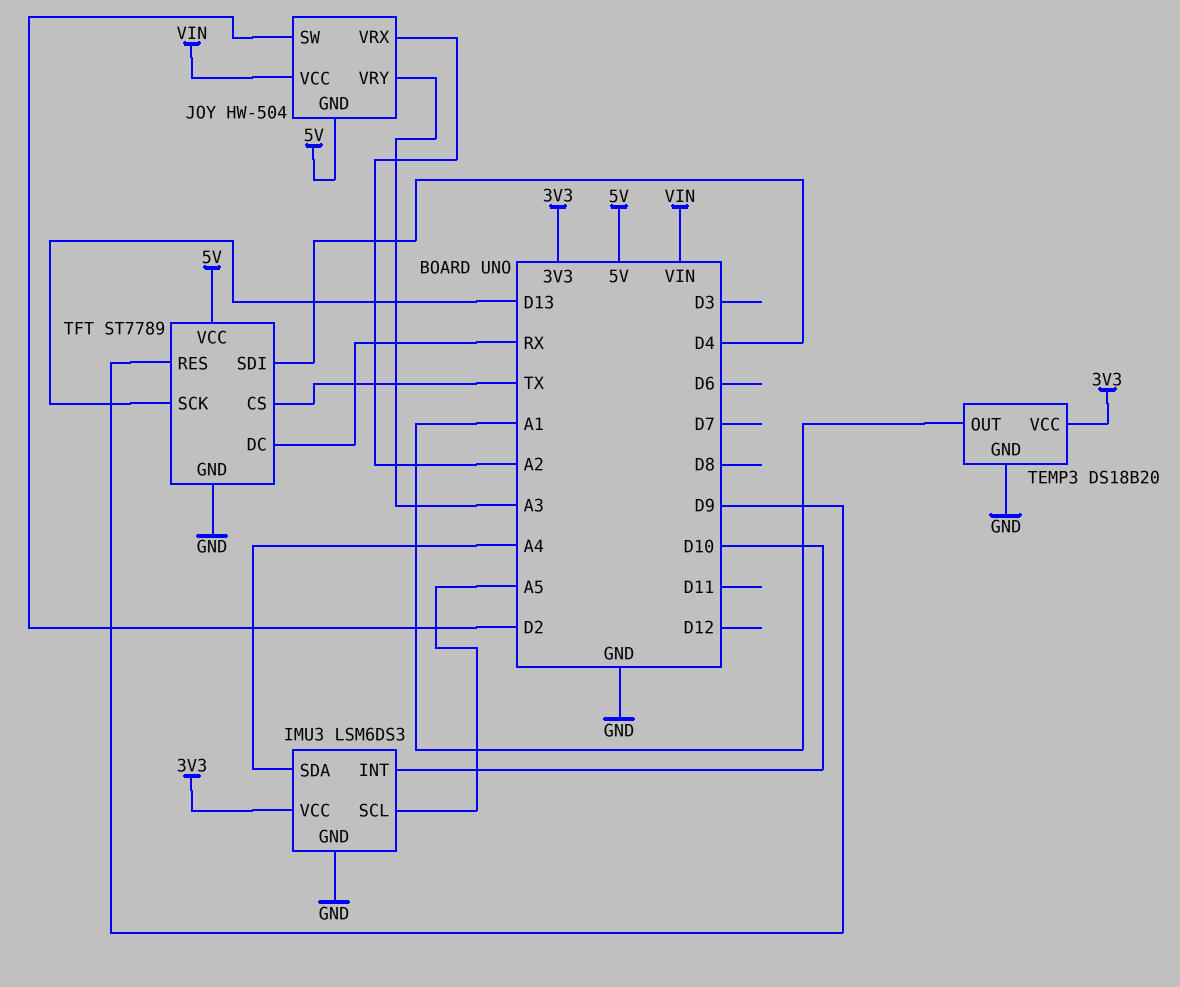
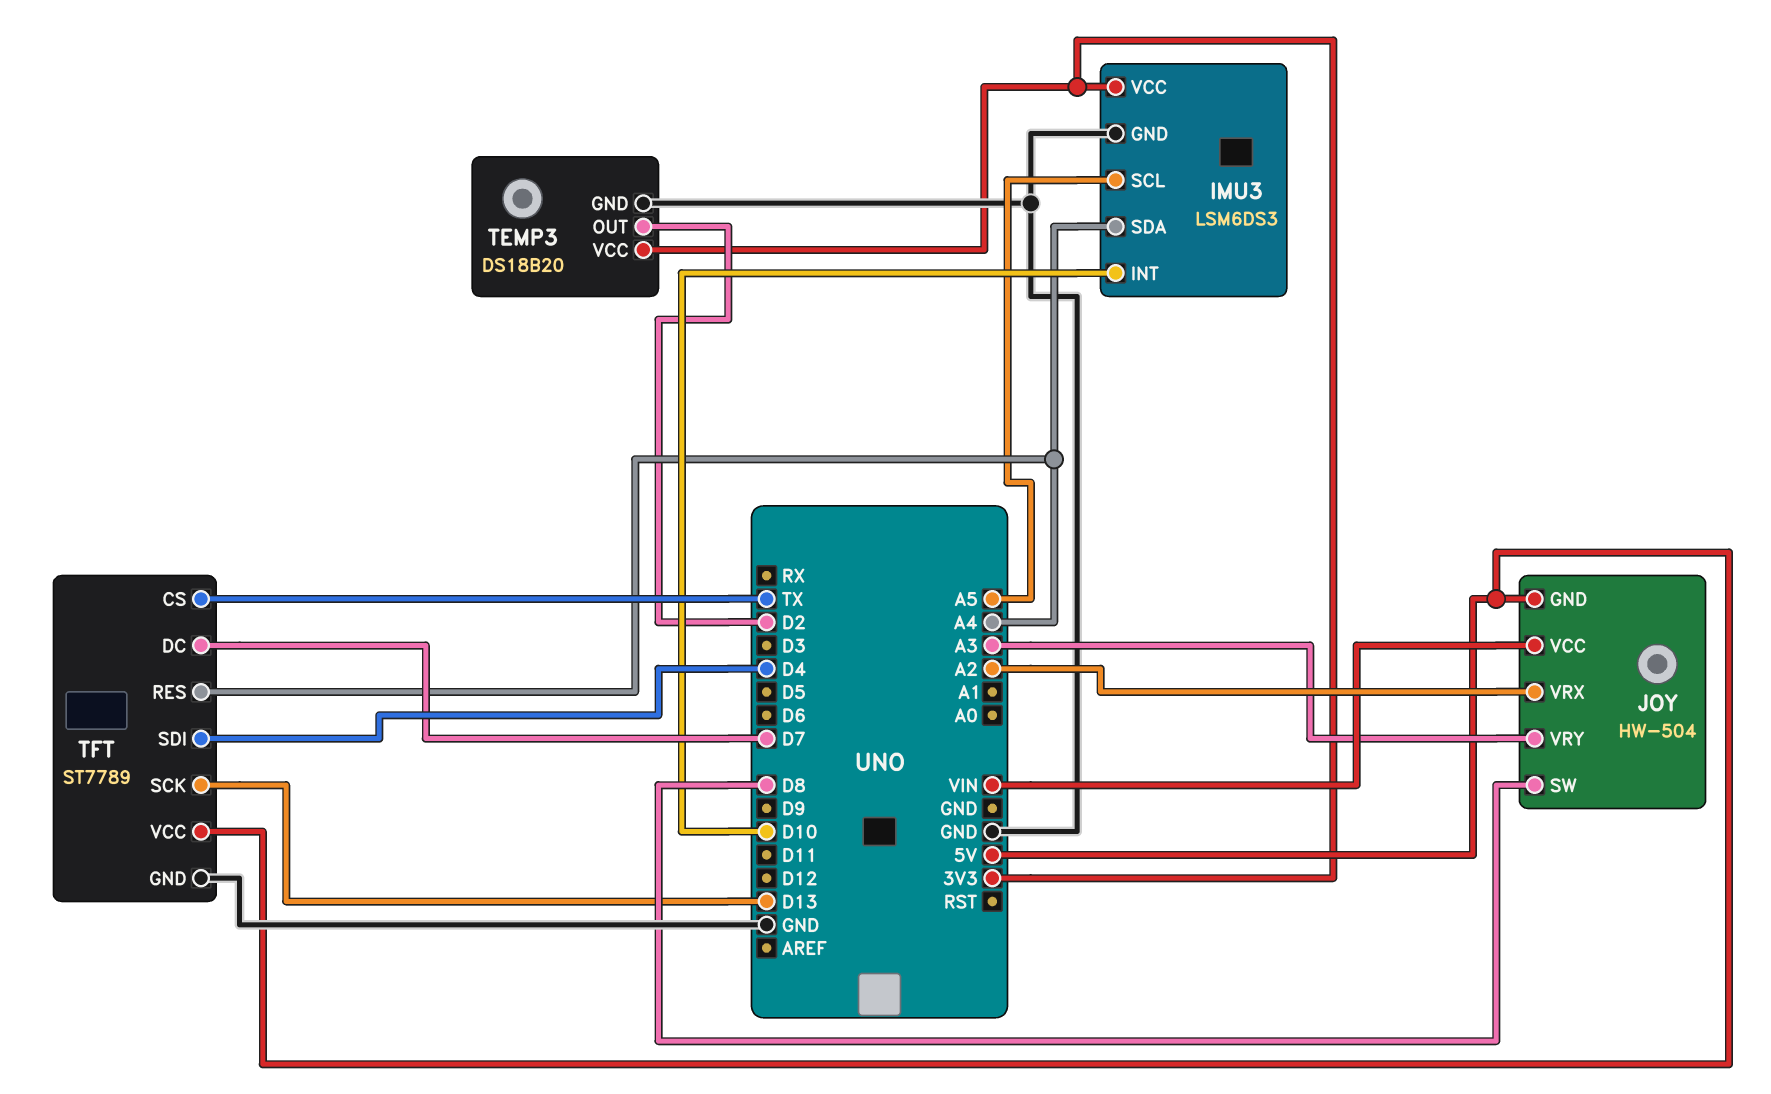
JOY pin SW: D2 -> D8
TEMP3 pin OUT: A1 -> D2
TFT pin DC: RX -> D7
TFT pin RES: D9 -> A4

